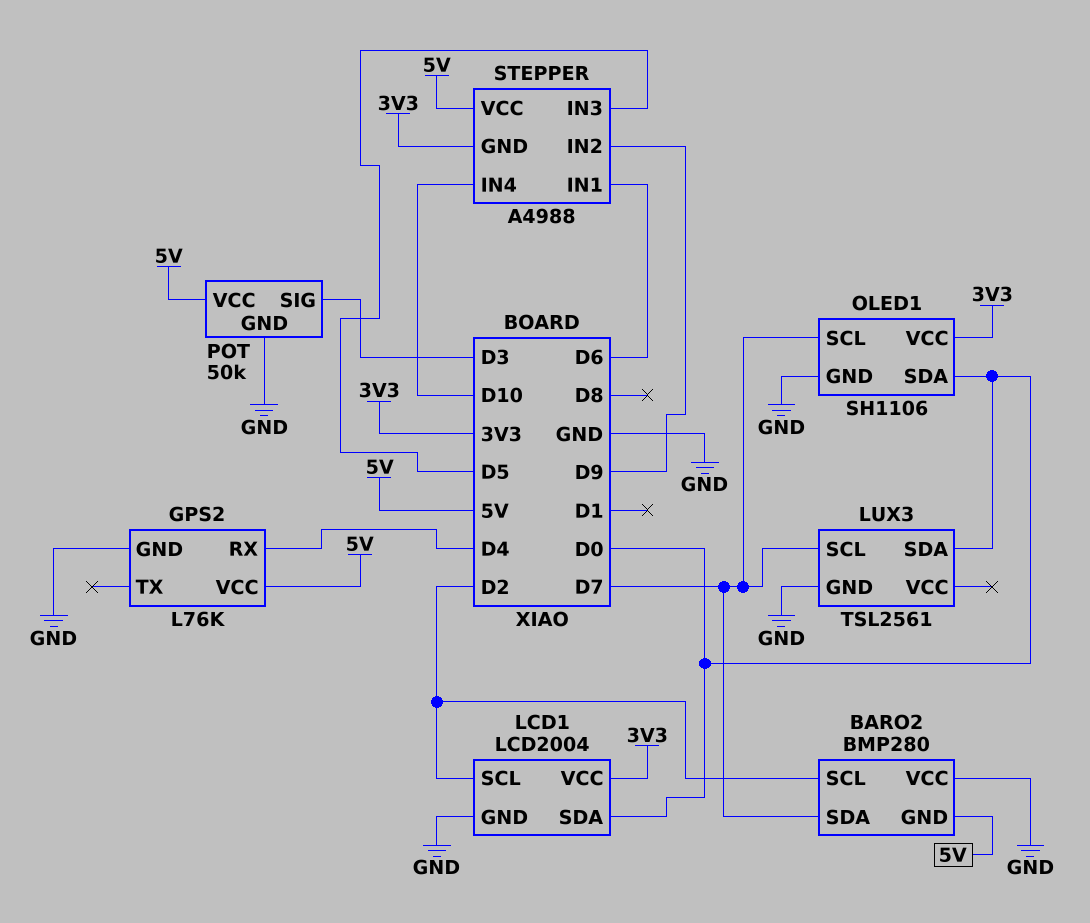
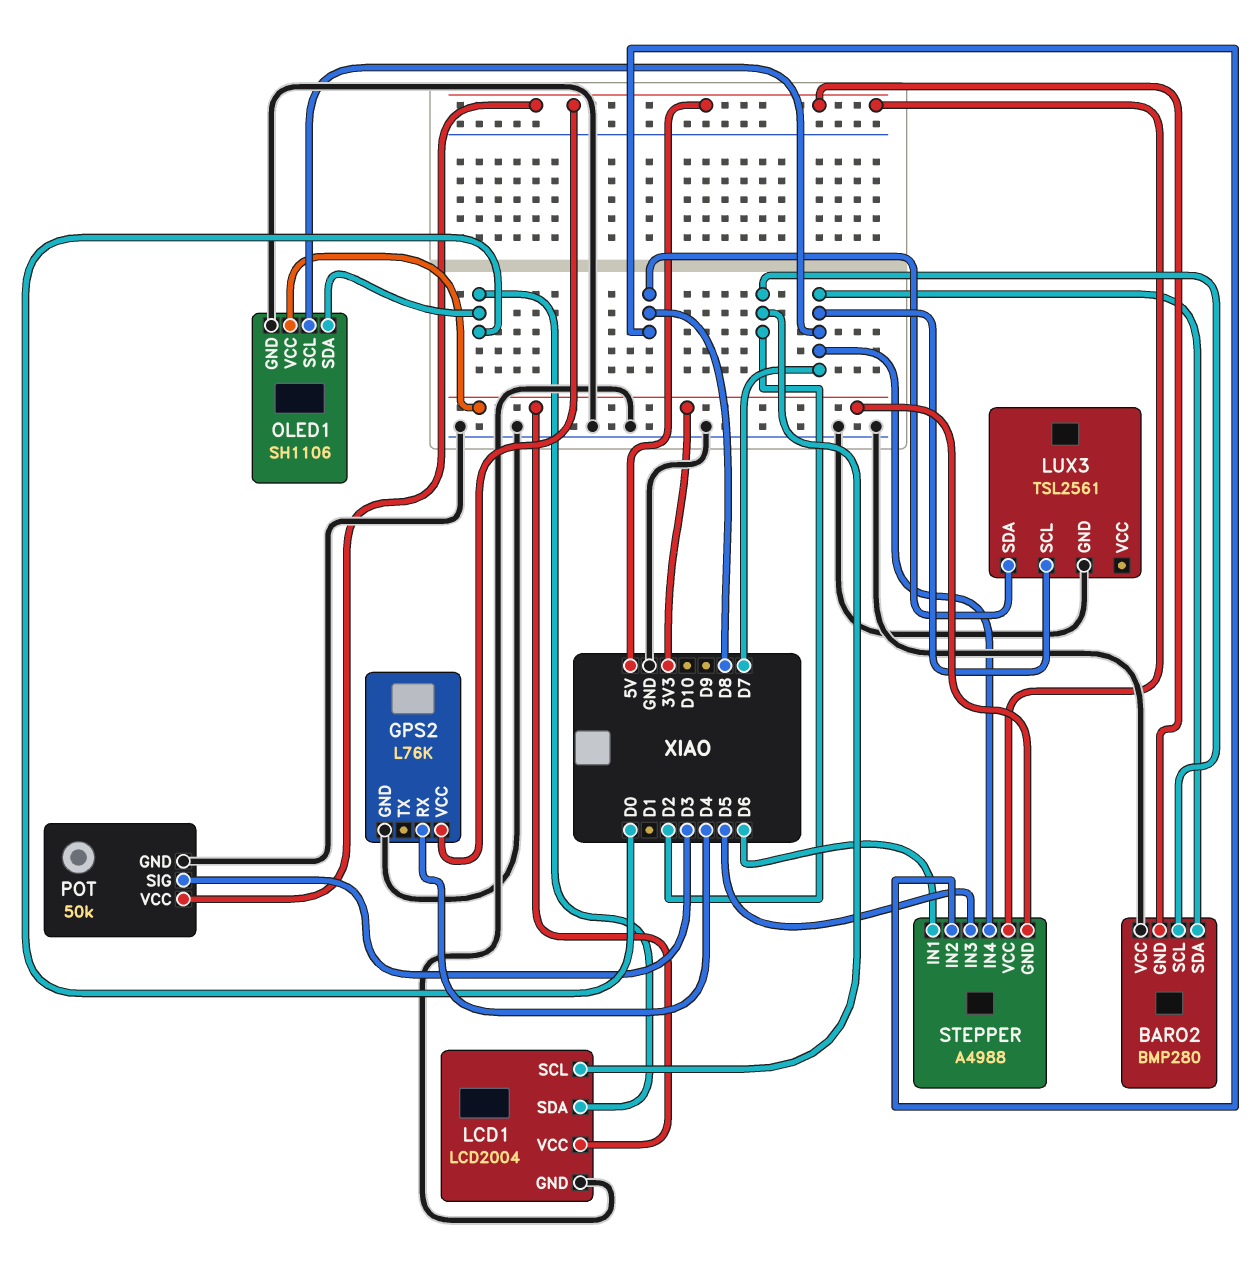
LUX3 pin SDA: D0 -> D8
STEPPER pin IN2: D9 -> D8
STEPPER pin IN4: D10 -> D7

